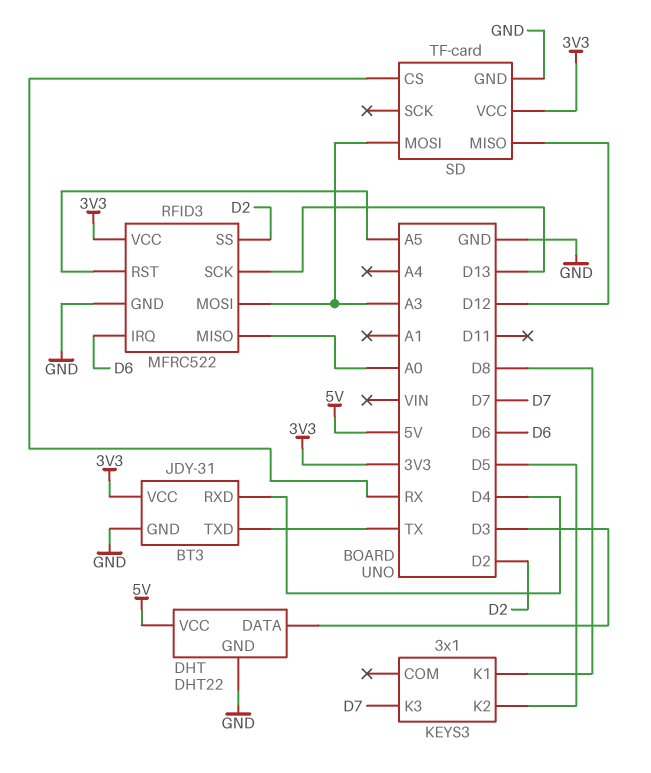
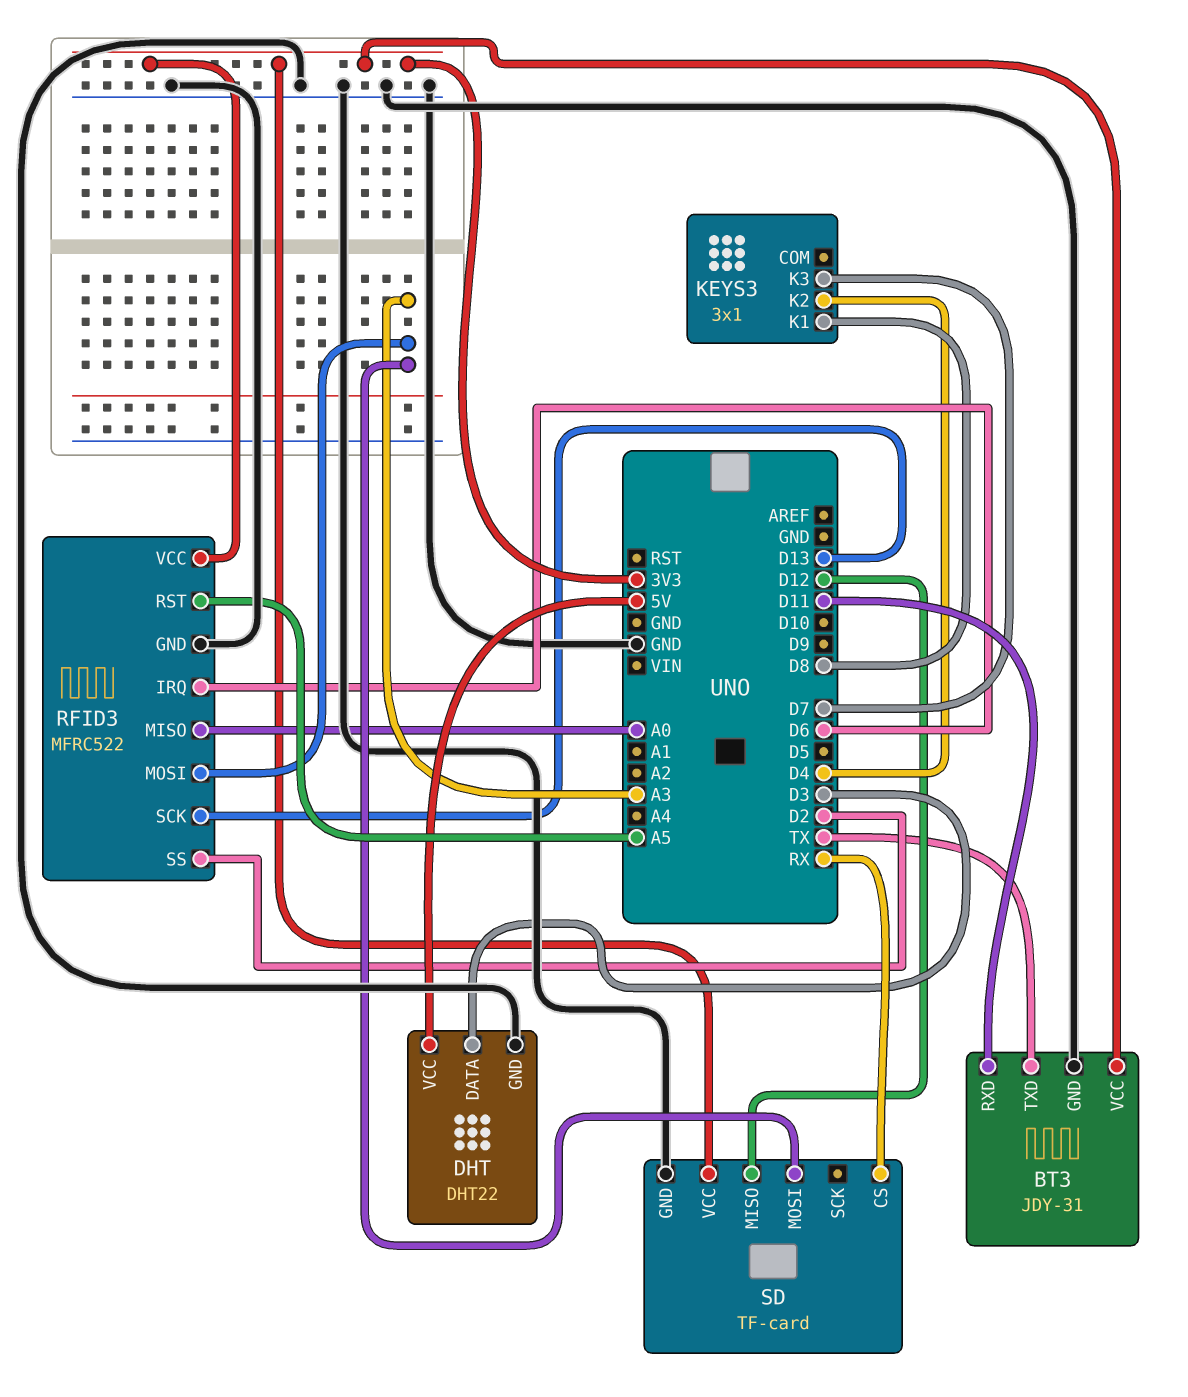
BT3 pin RXD: D4 -> D11
KEYS3 pin K2: D5 -> D4

